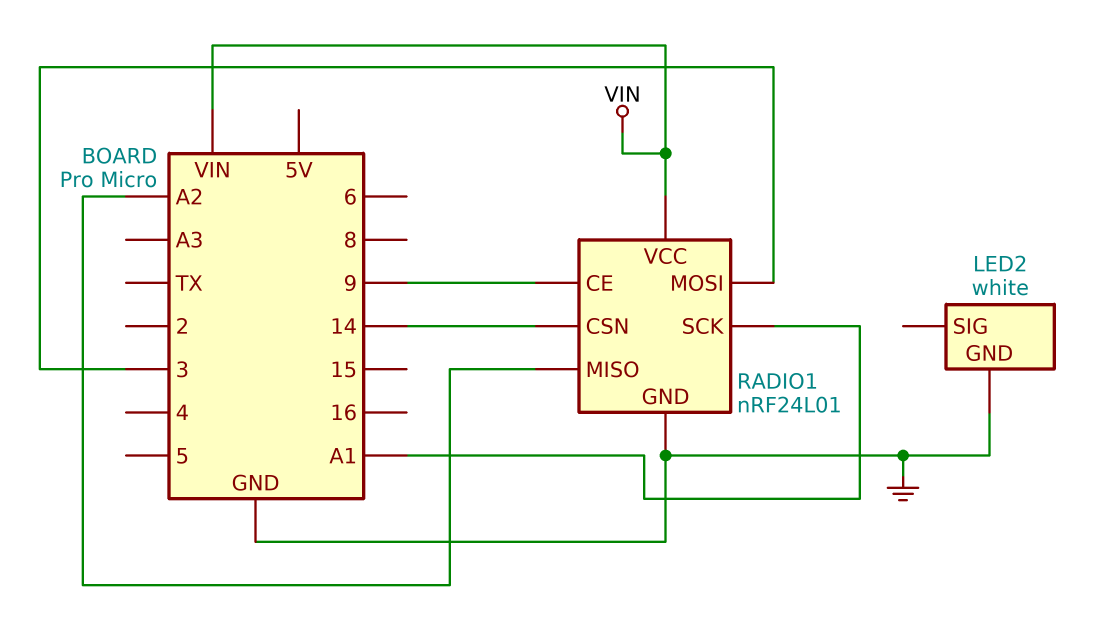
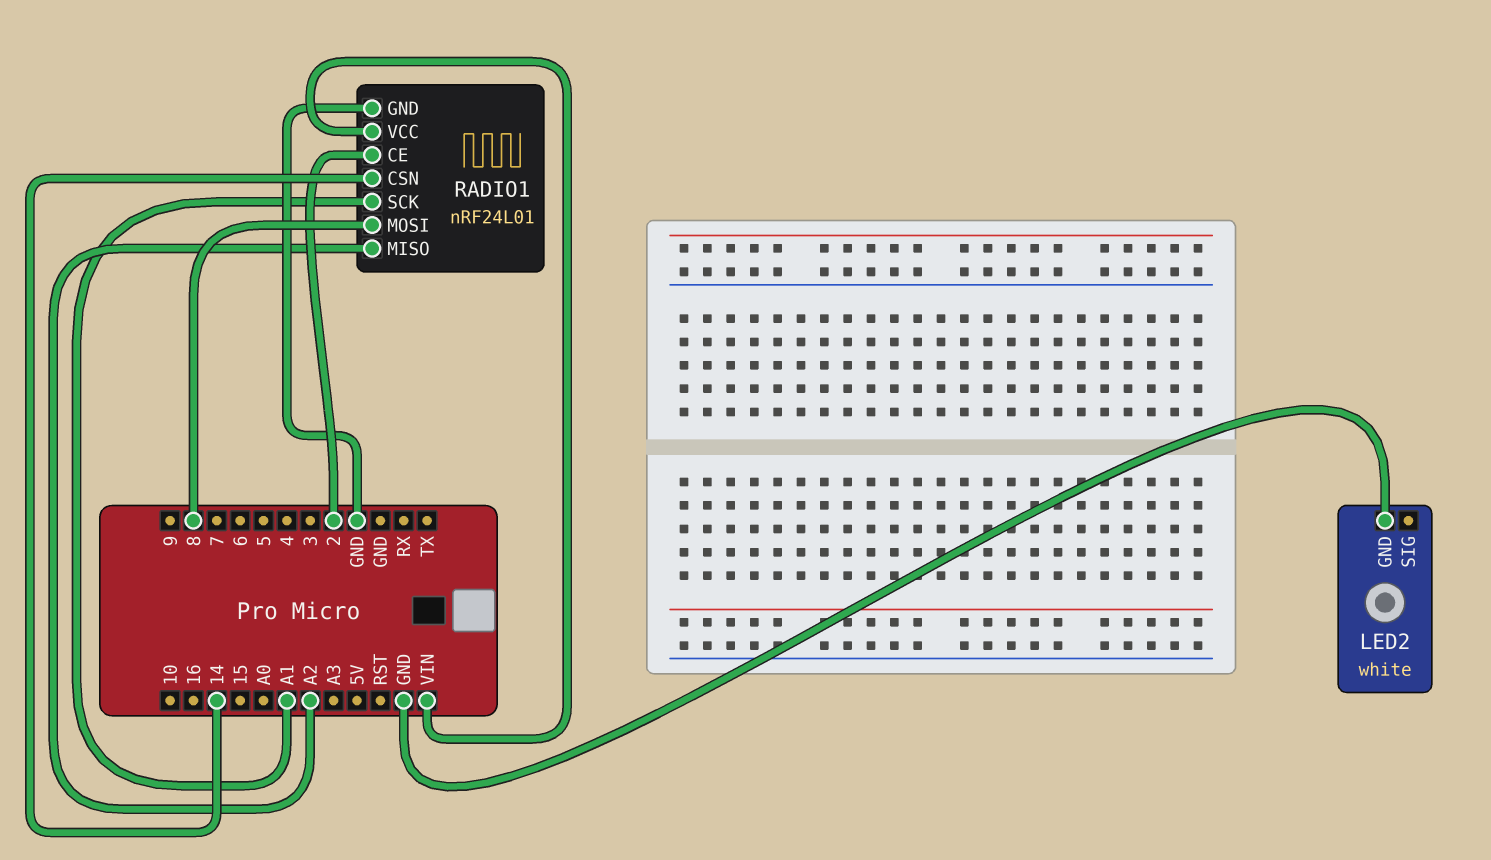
RADIO1 pin CE: 9 -> 2
RADIO1 pin MOSI: 3 -> 8

